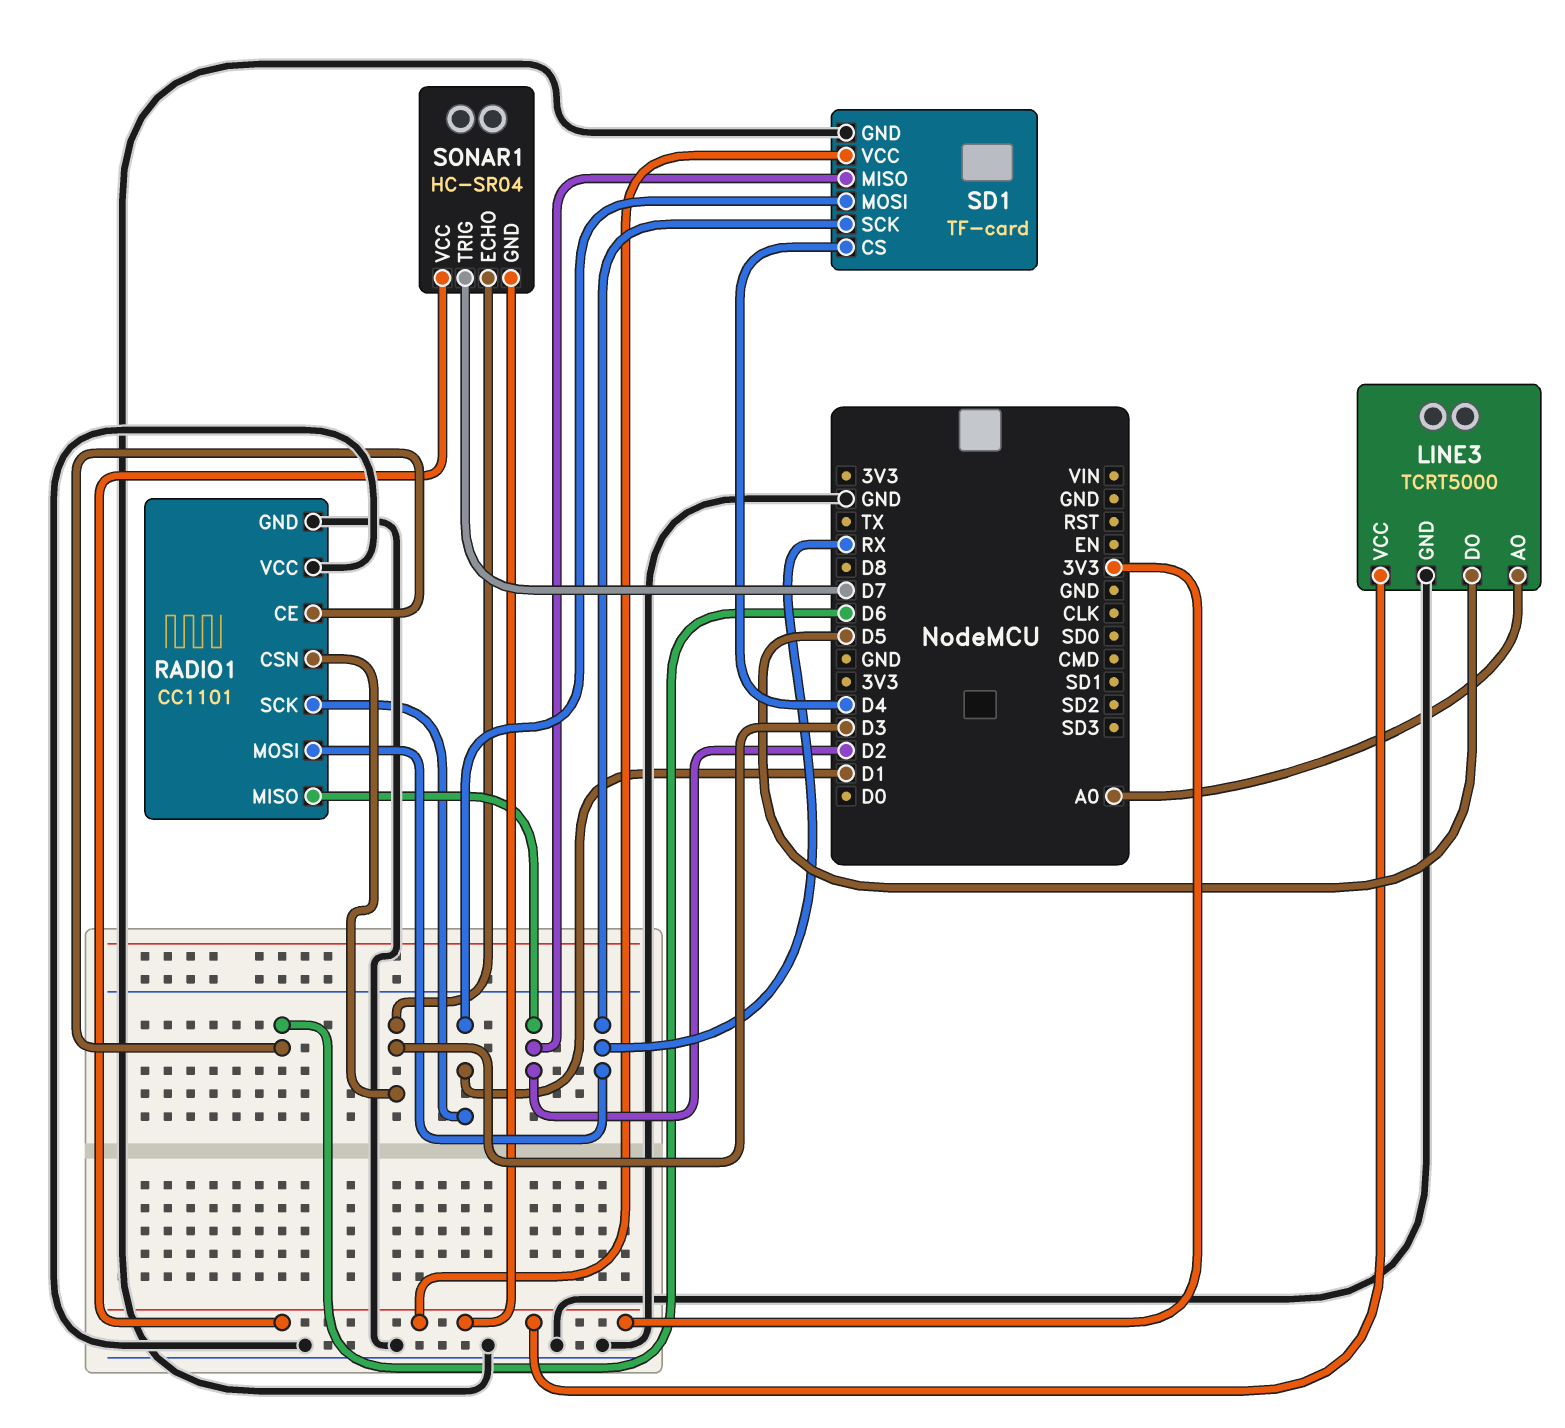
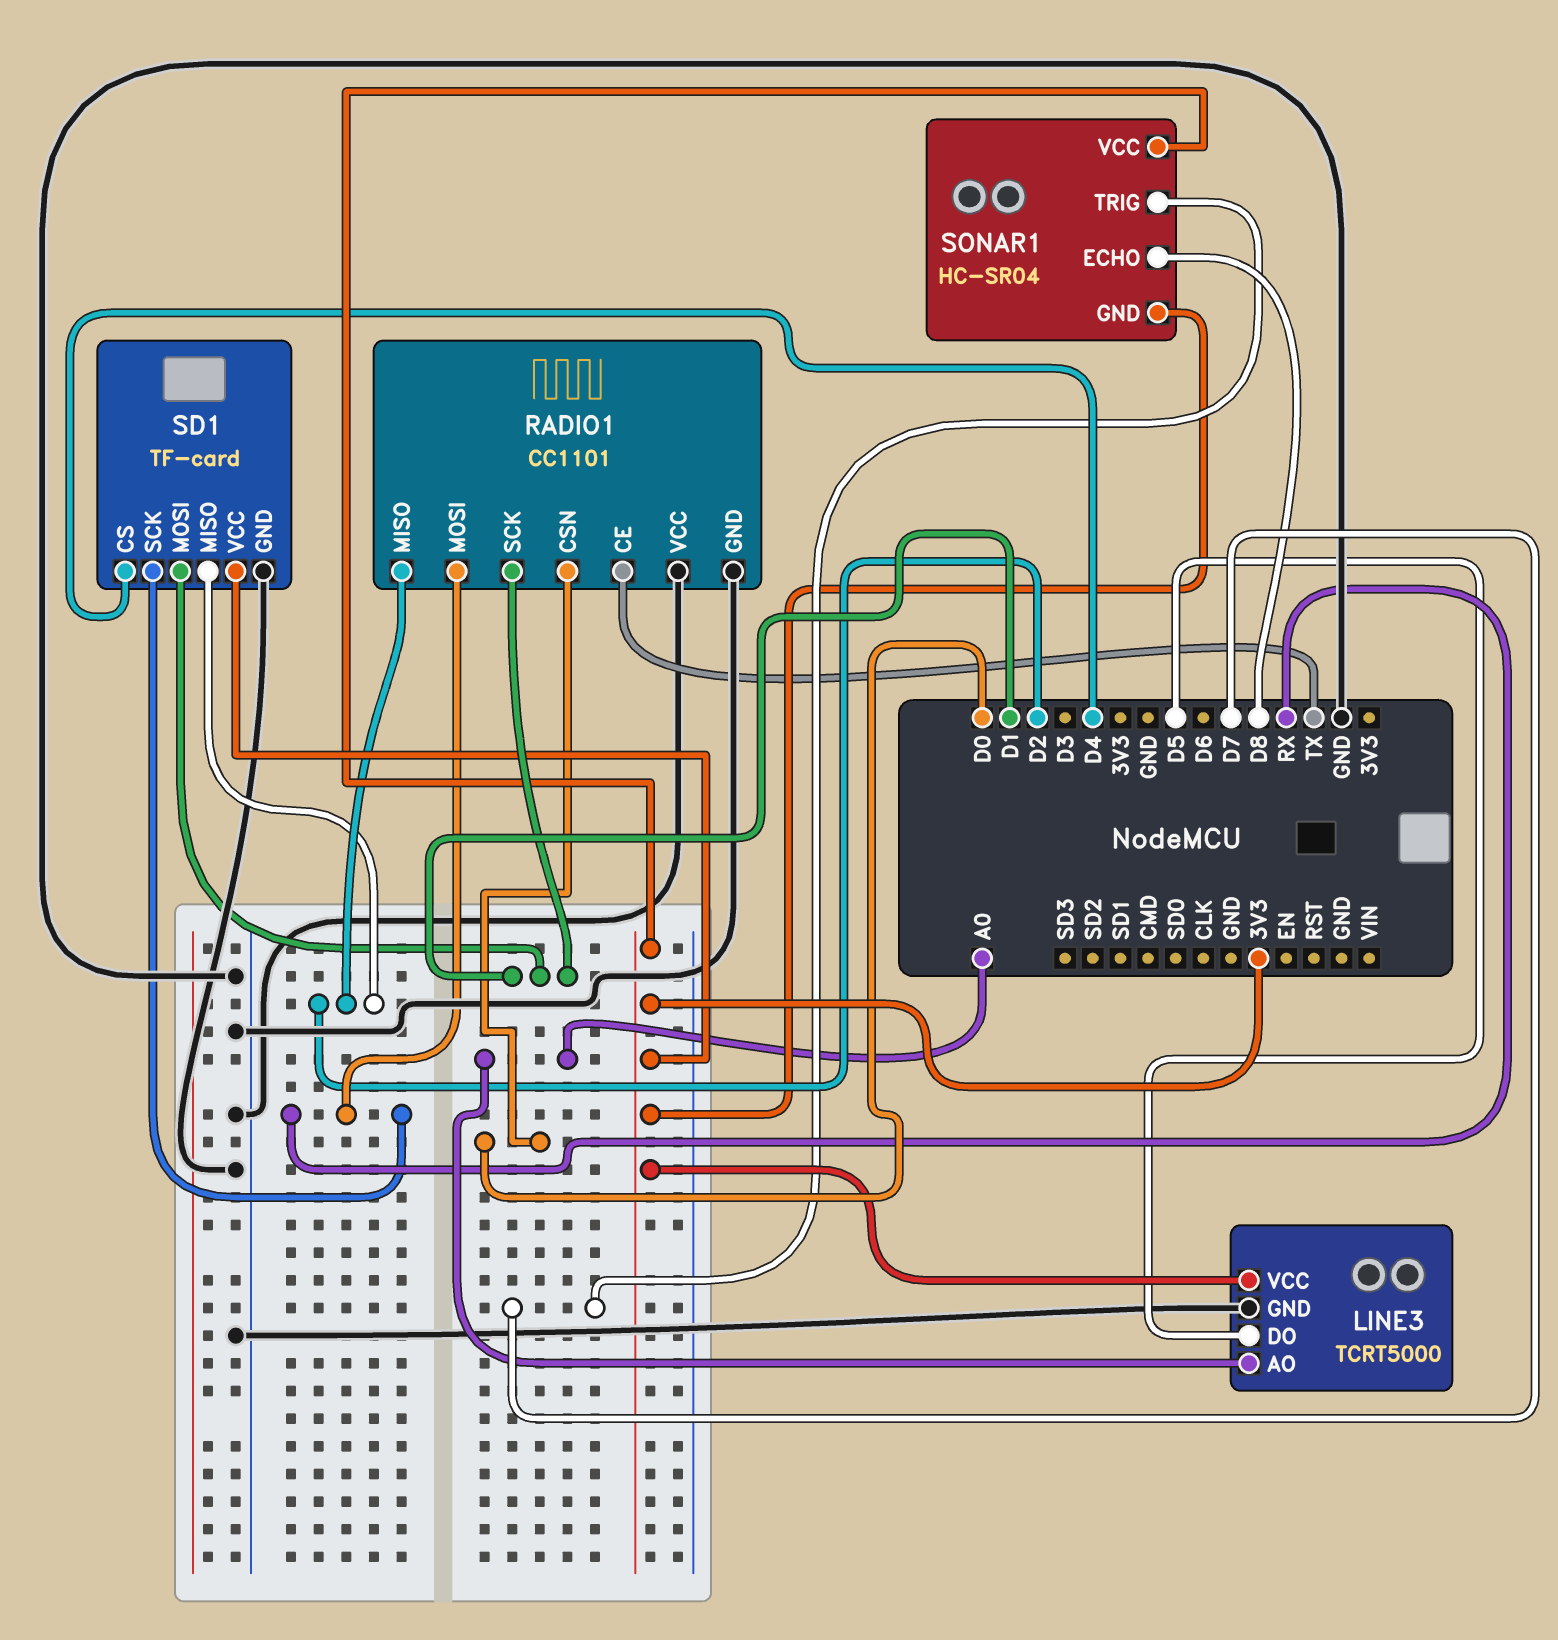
RADIO1 pin CE: D6 -> TX
RADIO1 pin CSN: D3 -> D0
SONAR1 pin ECHO: D3 -> D8

